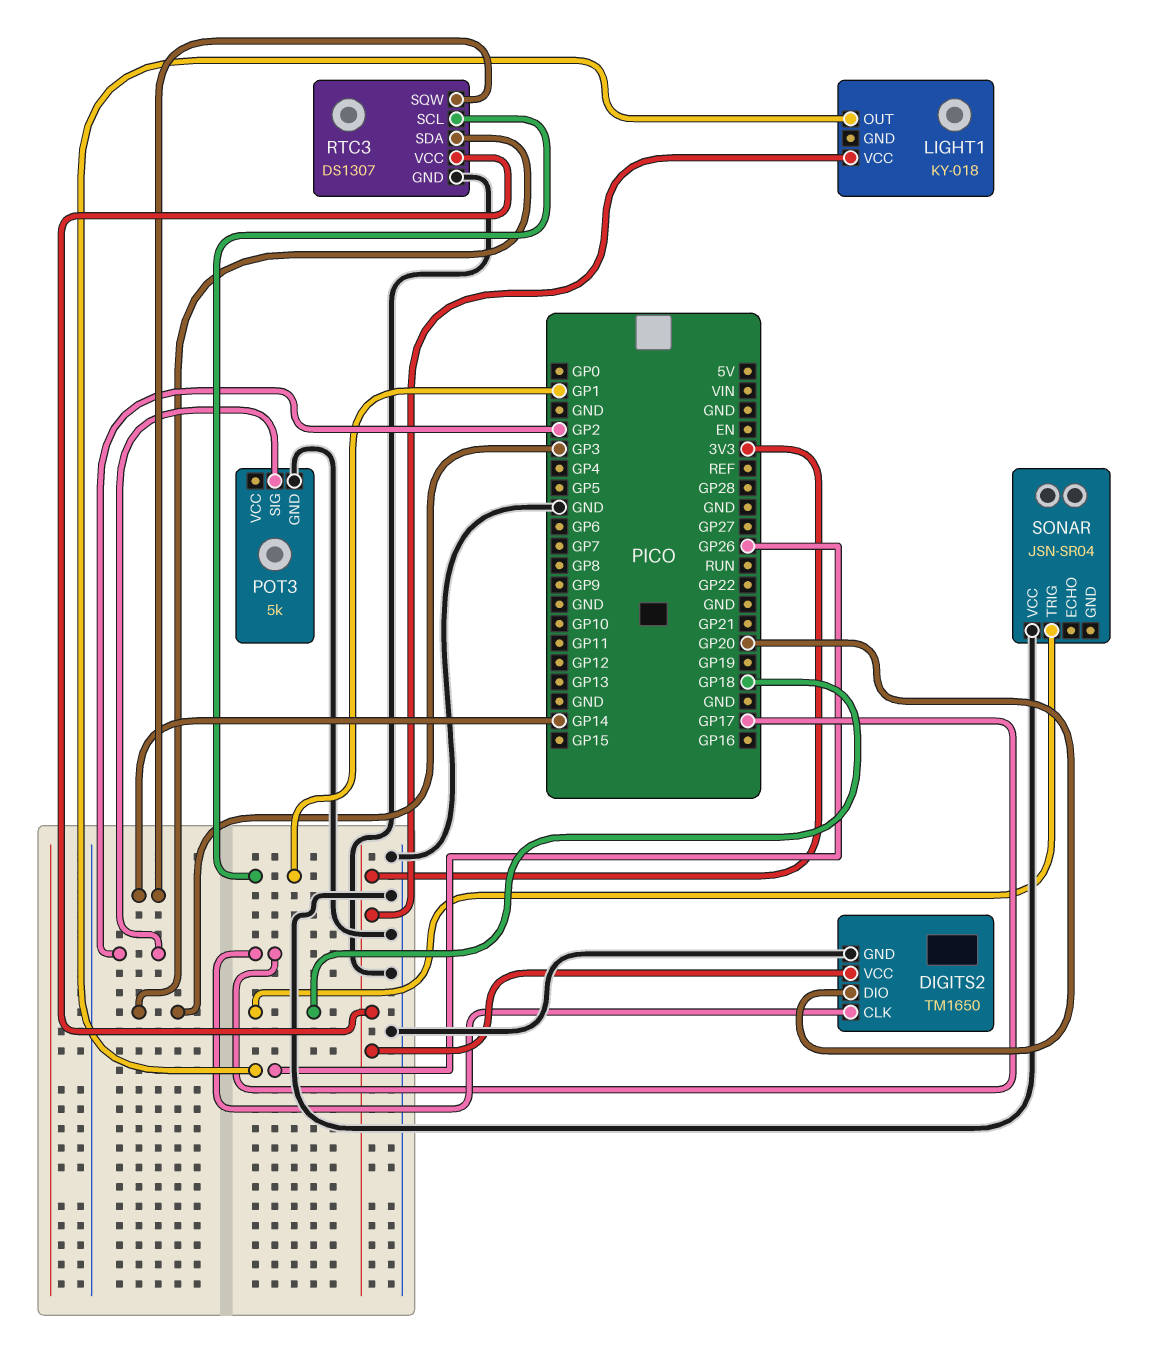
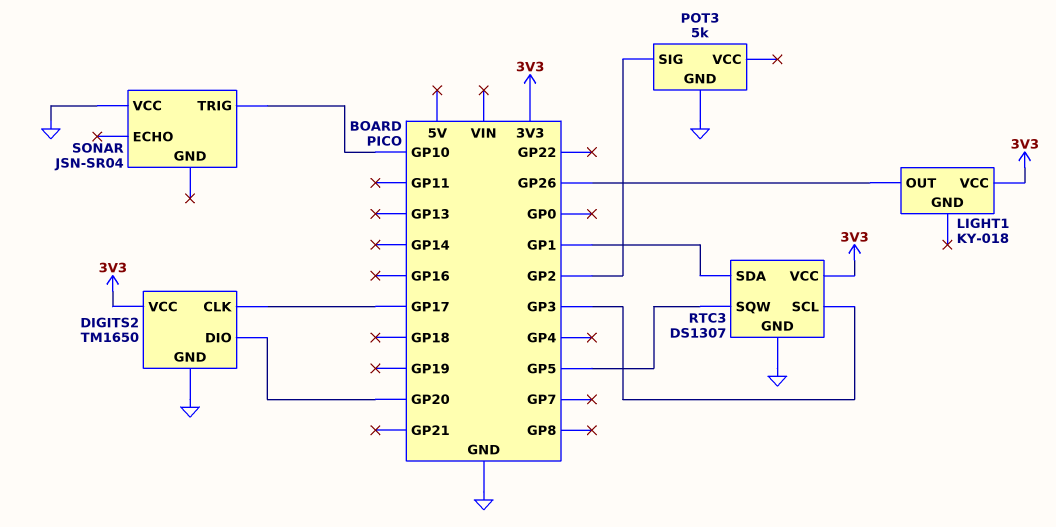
RTC3 pin SCL: GP1 -> GP3
RTC3 pin SDA: GP3 -> GP1
RTC3 pin SQW: GP14 -> GP5
SONAR pin TRIG: GP18 -> GP10

